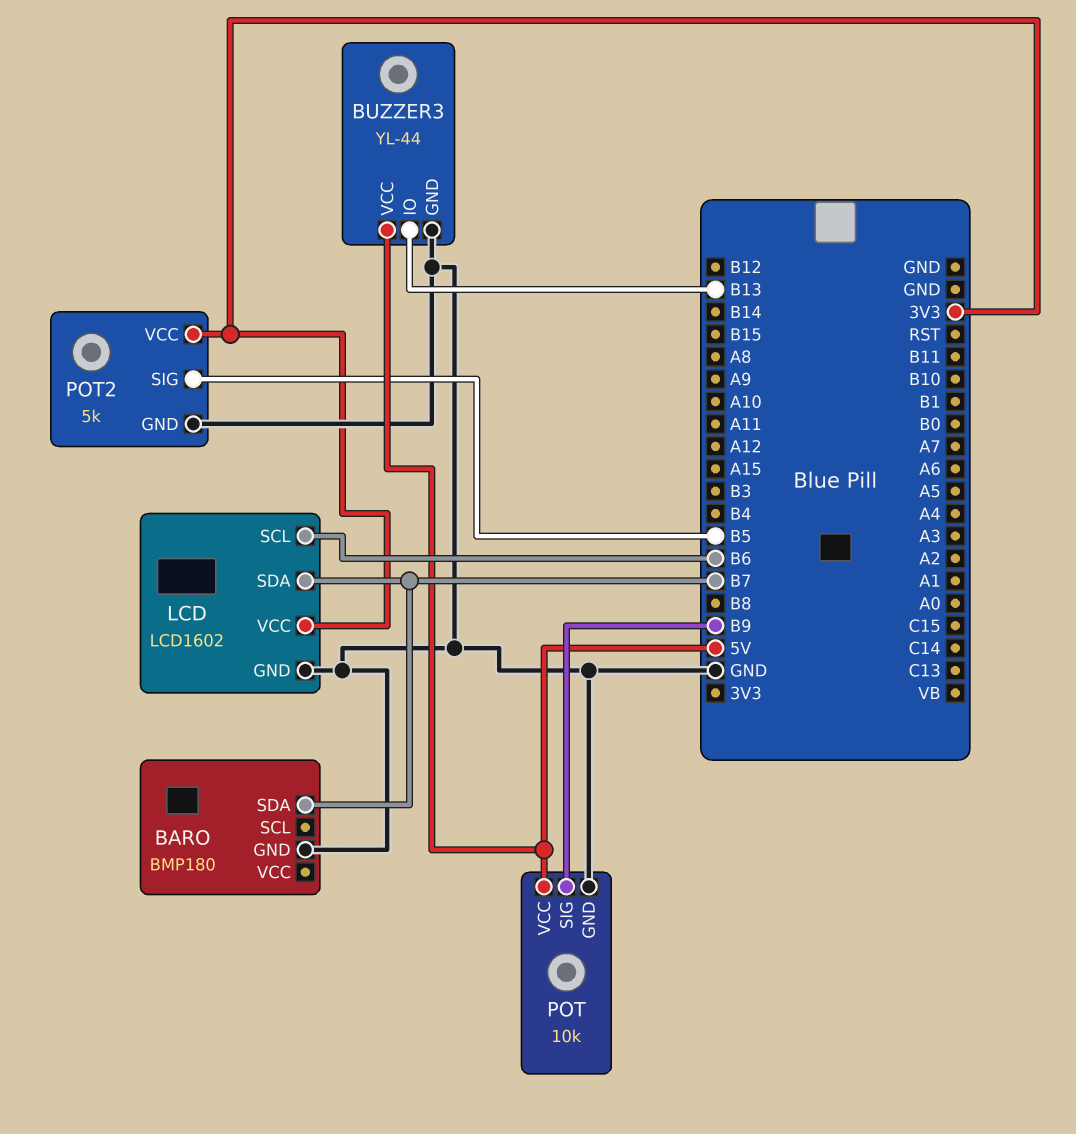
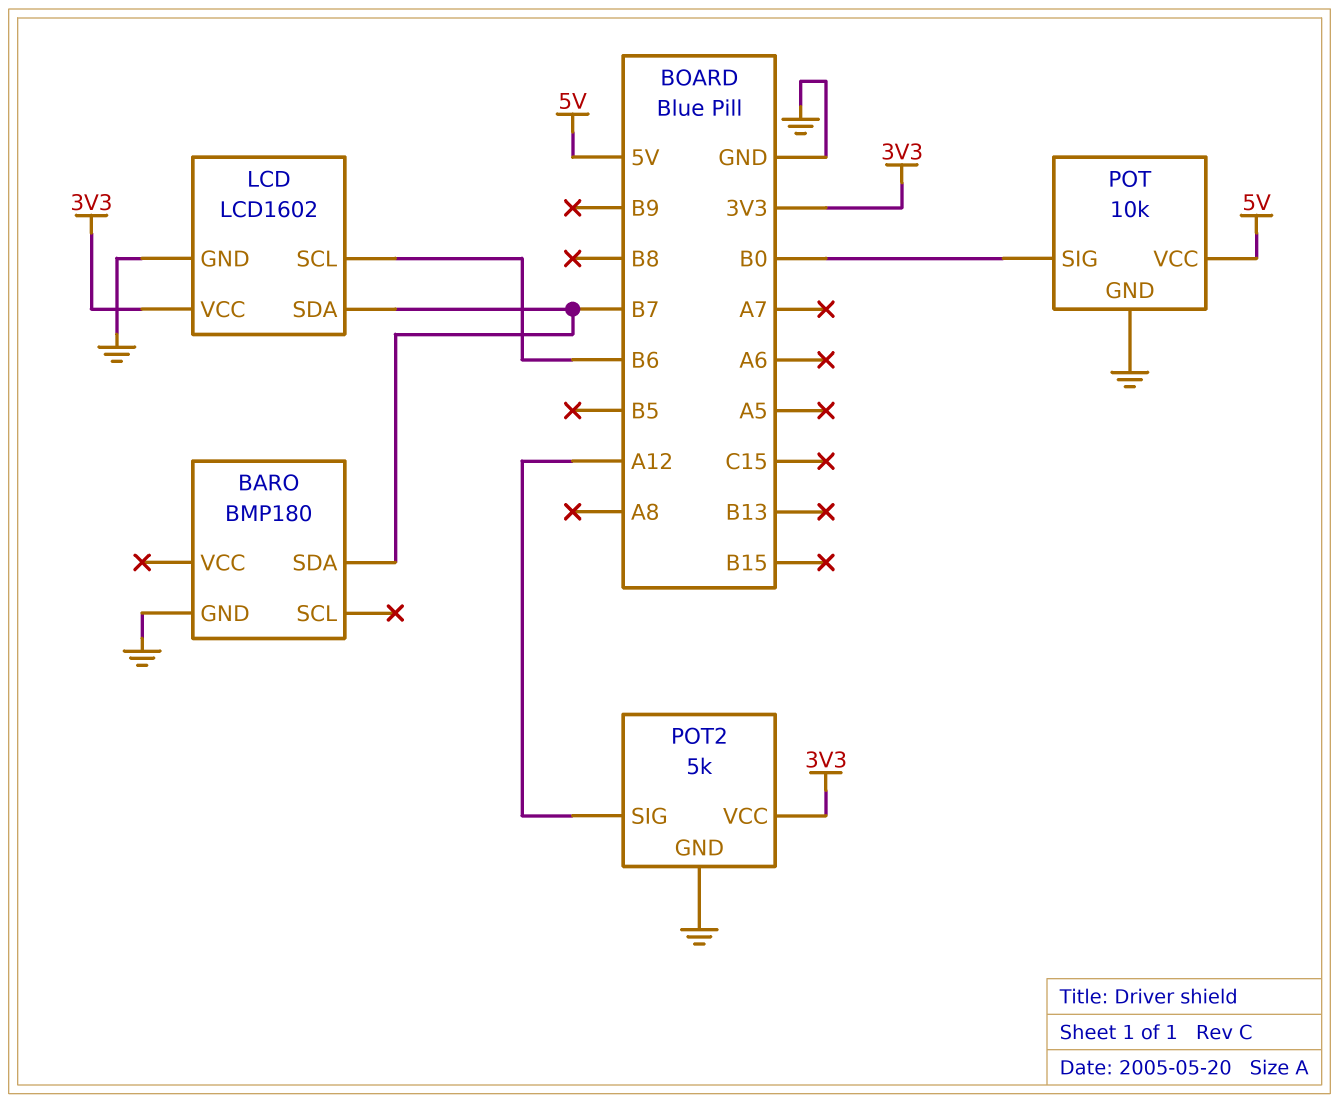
BUZZER3: YL-44 -> none
BUZZER3 pin GND: GND -> none
BUZZER3 pin IO: B13 -> none
BUZZER3 pin VCC: 5V -> none
POT pin SIG: B9 -> B0
POT2 pin SIG: B5 -> A12

